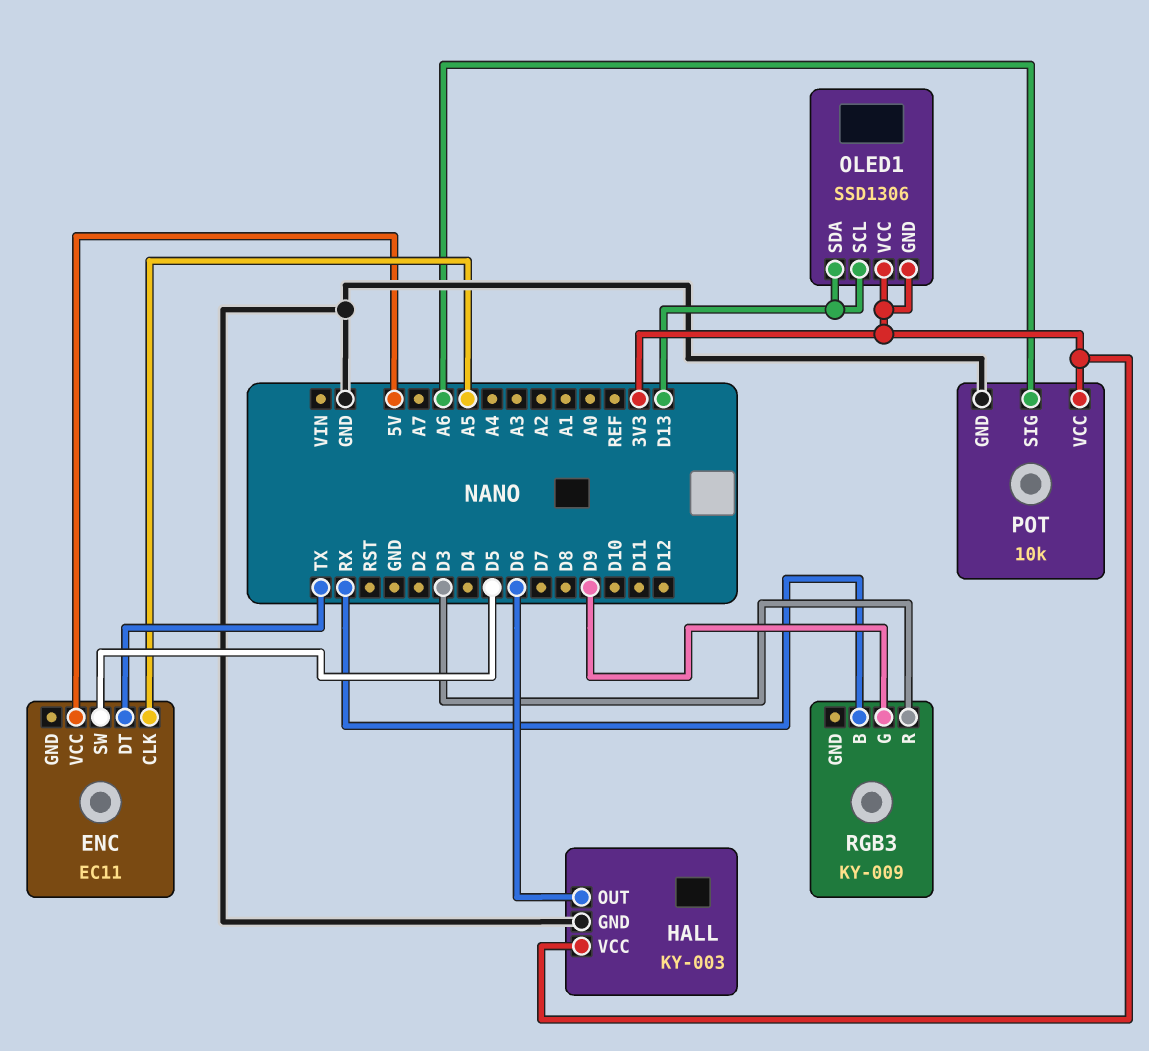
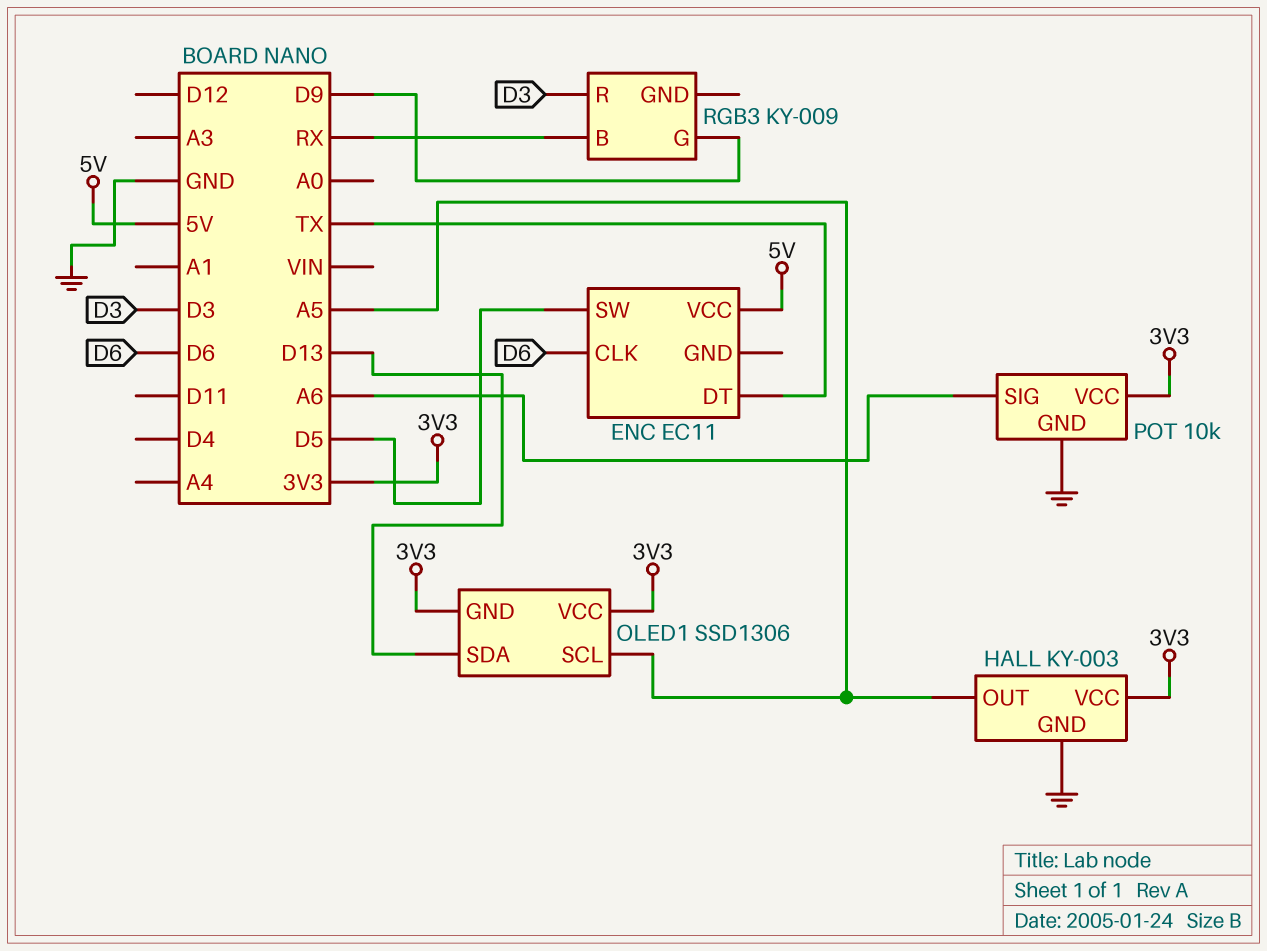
ENC pin CLK: A5 -> D6
HALL pin OUT: D6 -> A5
OLED1 pin SCL: D13 -> A5

